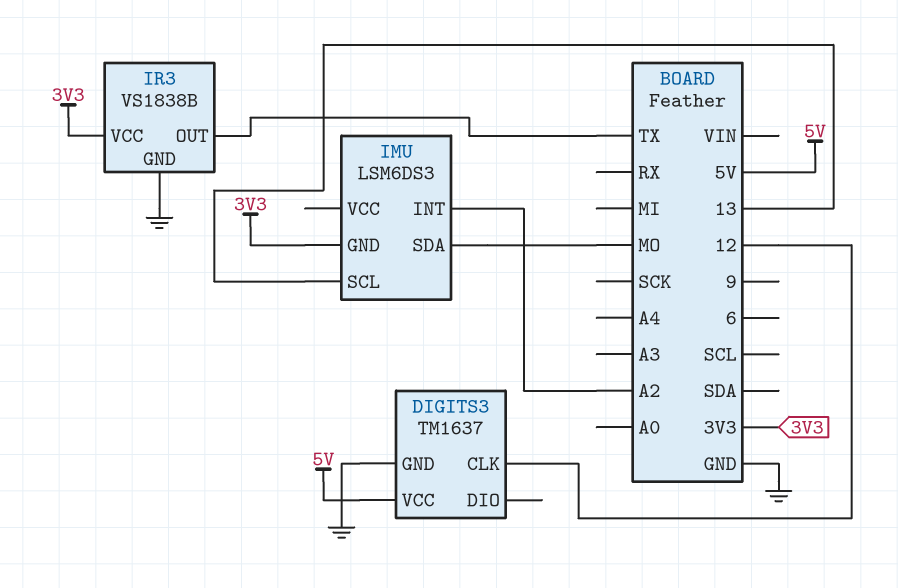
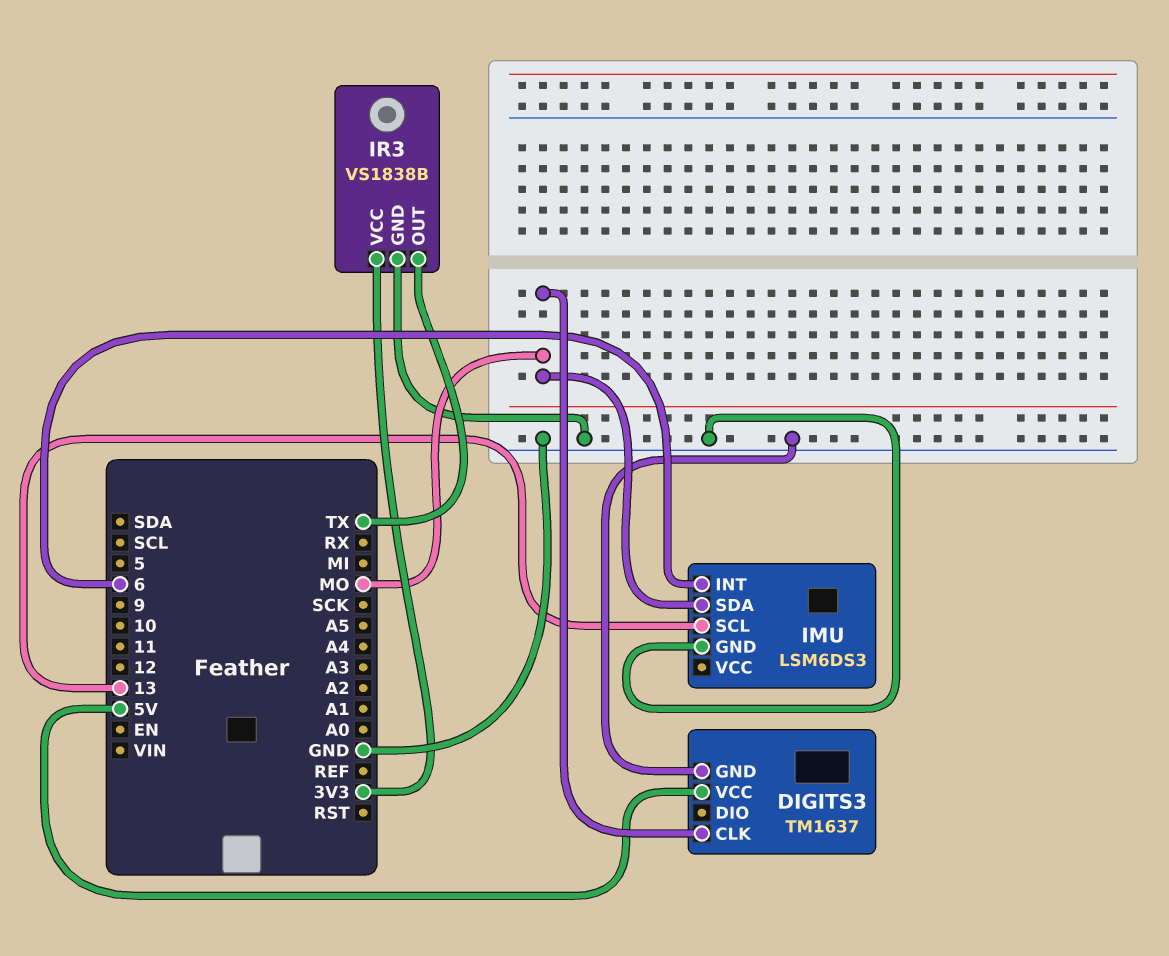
DIGITS3 pin CLK: 12 -> MO
IMU pin GND: 3V3 -> GND
IMU pin INT: A2 -> 6

